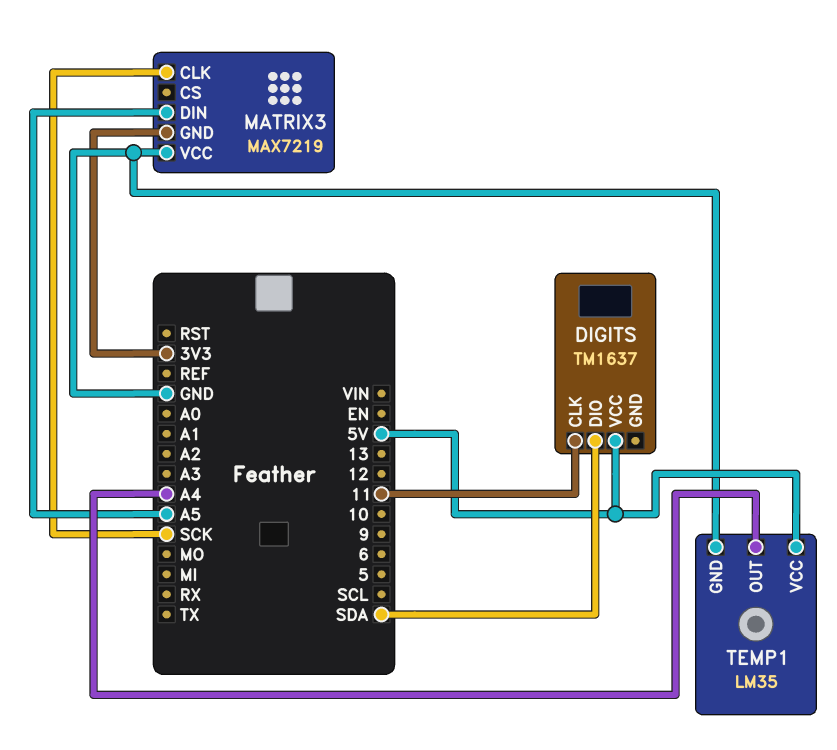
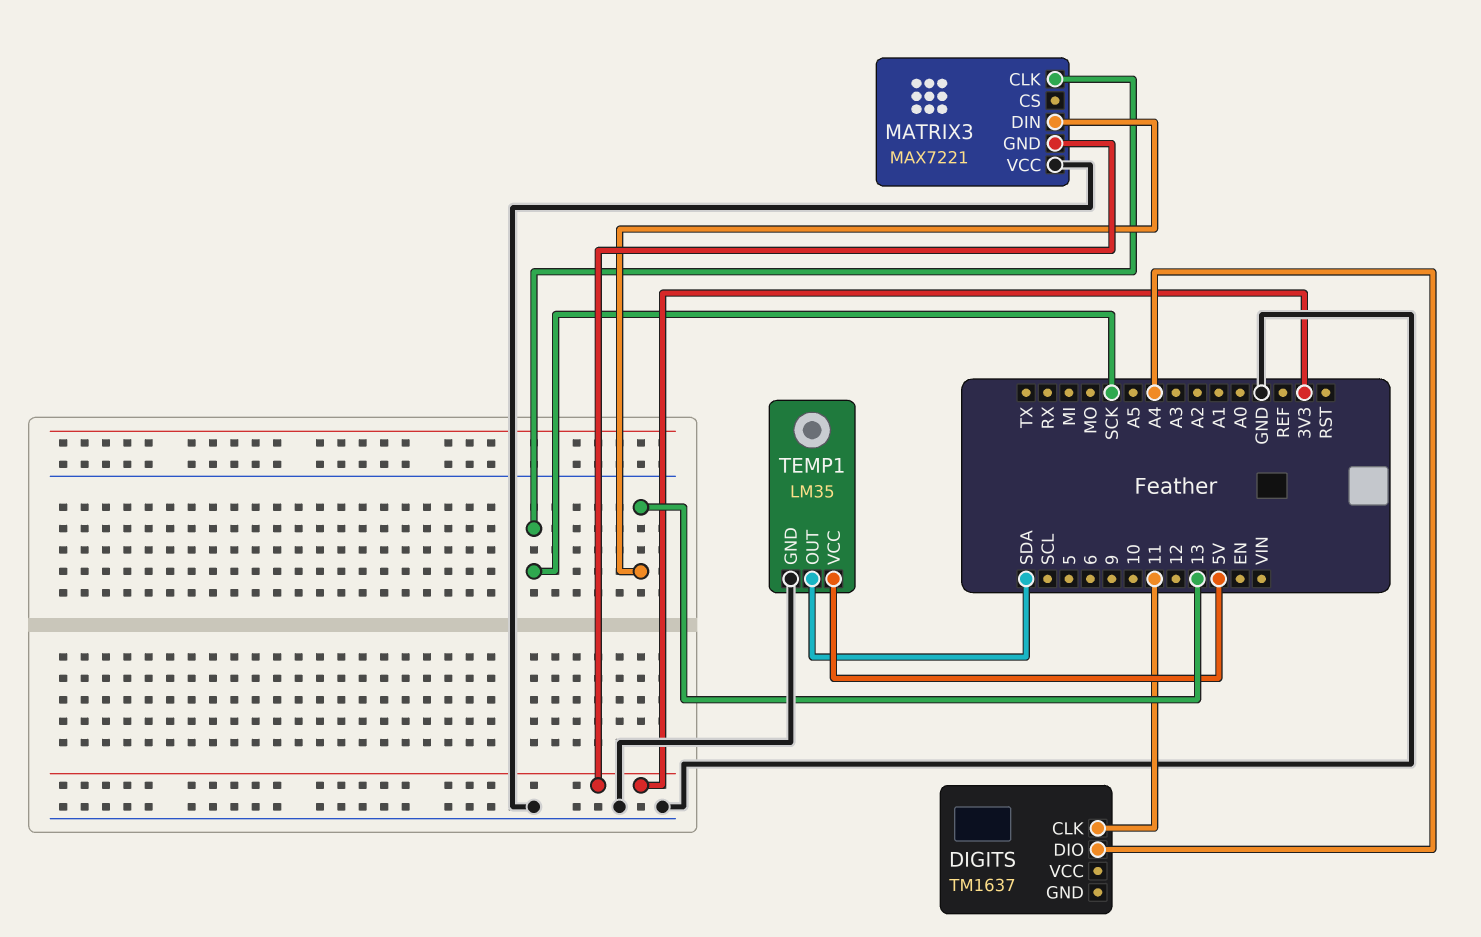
DIGITS pin DIO: SDA -> A4
DIGITS pin VCC: 5V -> none
MATRIX3: MAX7219 -> MAX7221
MATRIX3 pin DIN: A5 -> 13
TEMP1 pin OUT: A4 -> SDA

